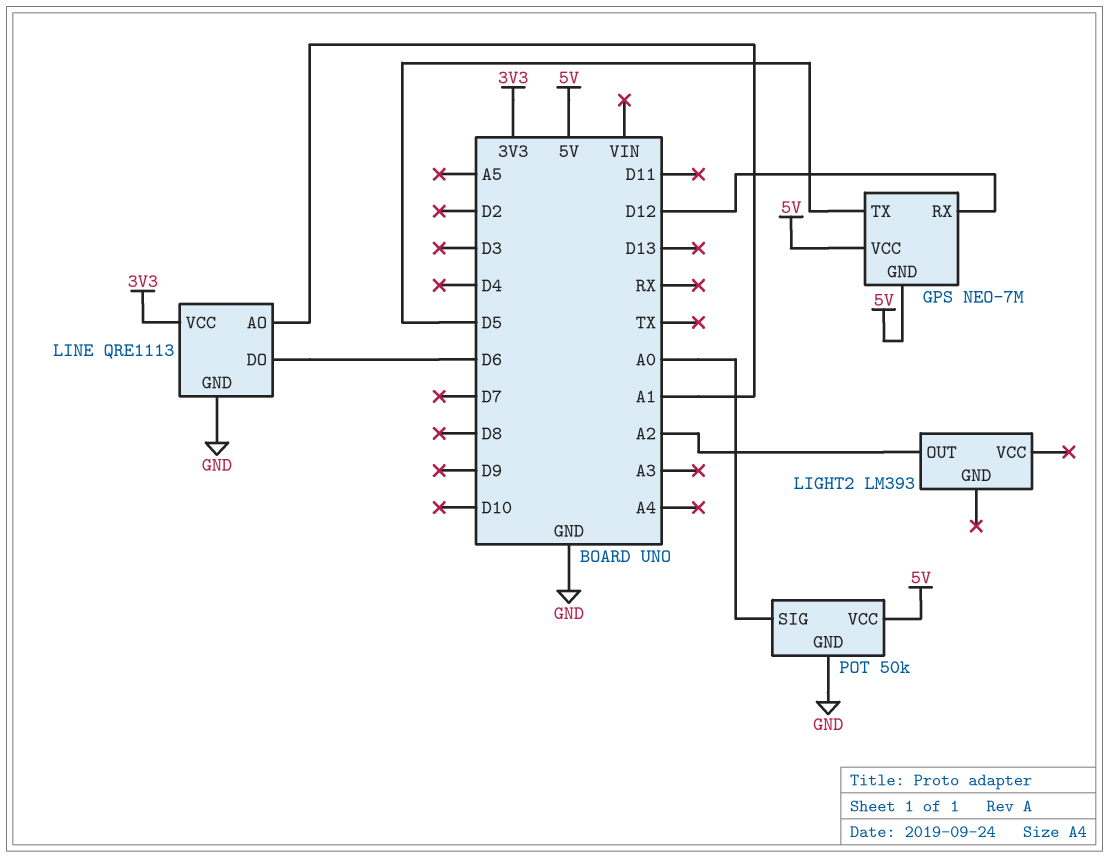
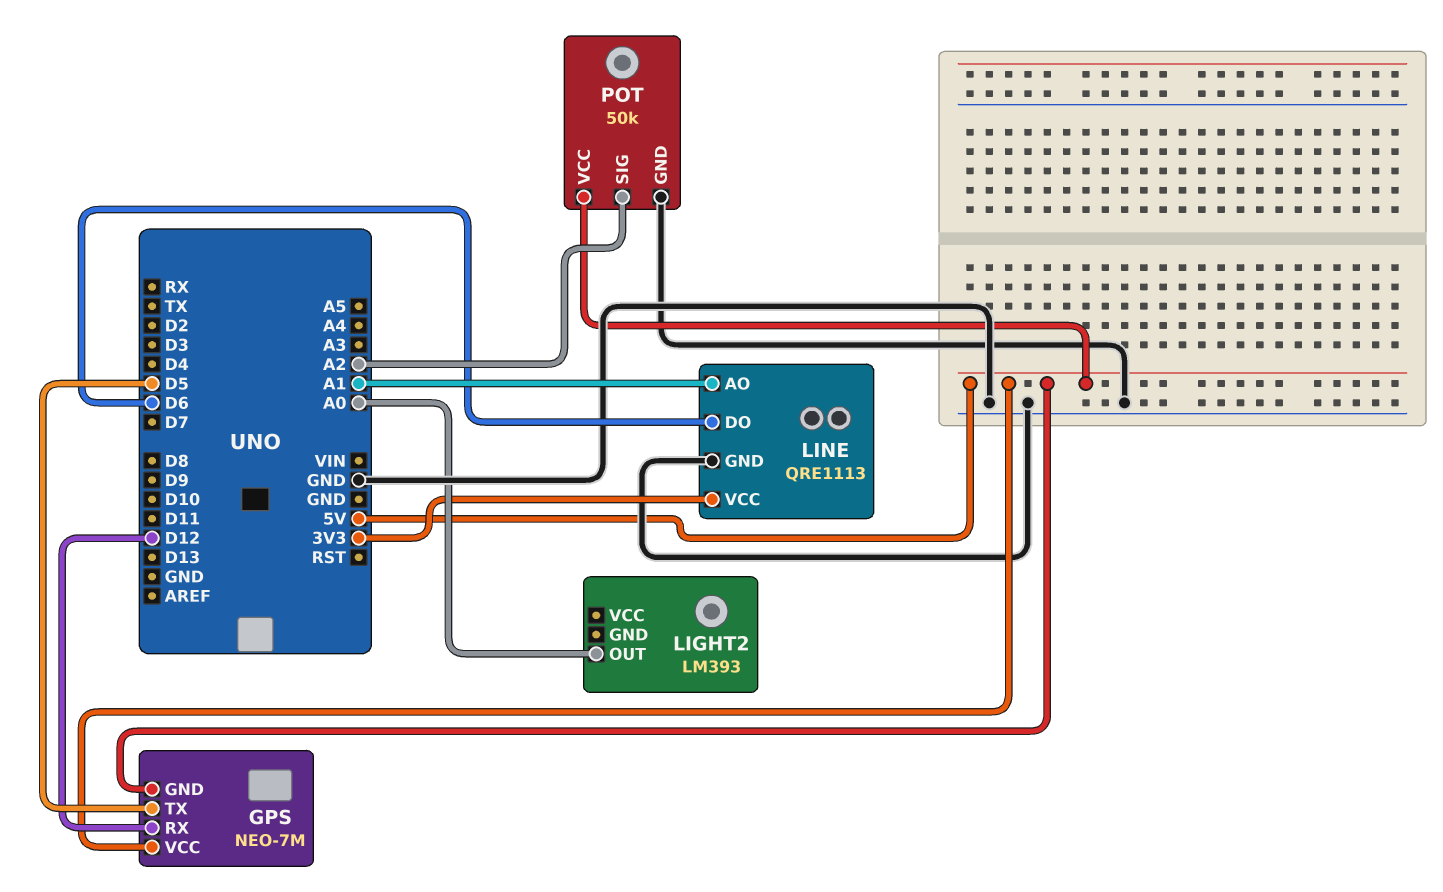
LIGHT2 pin OUT: A2 -> A0
POT pin SIG: A0 -> A2

